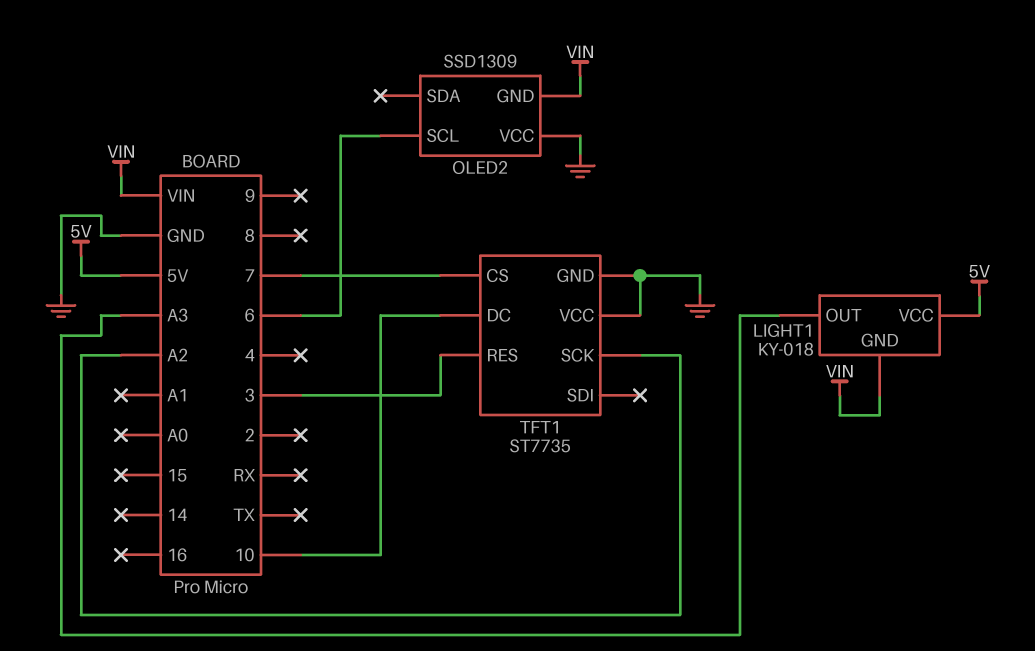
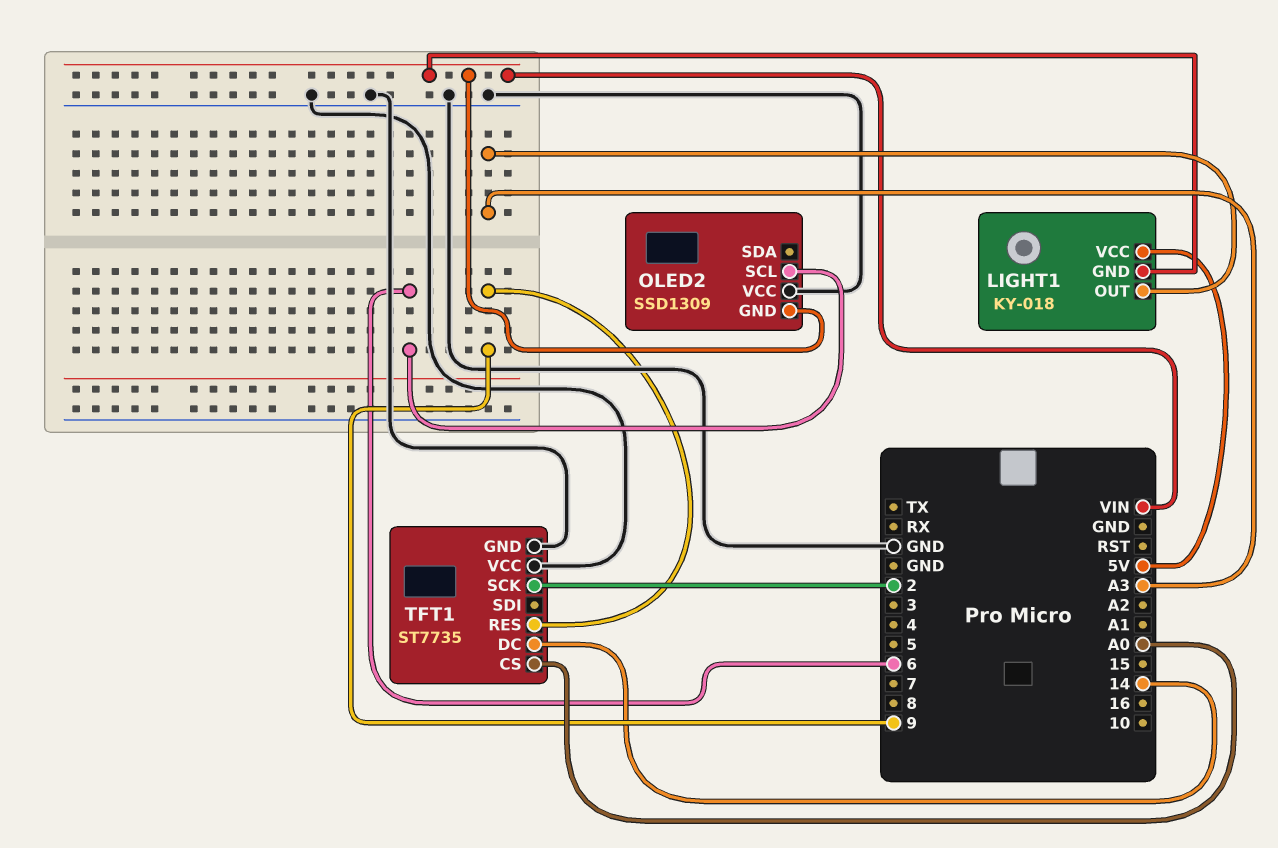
TFT1 pin CS: 7 -> A0
TFT1 pin DC: 10 -> 14
TFT1 pin RES: 3 -> 9
TFT1 pin SCK: A2 -> 2

